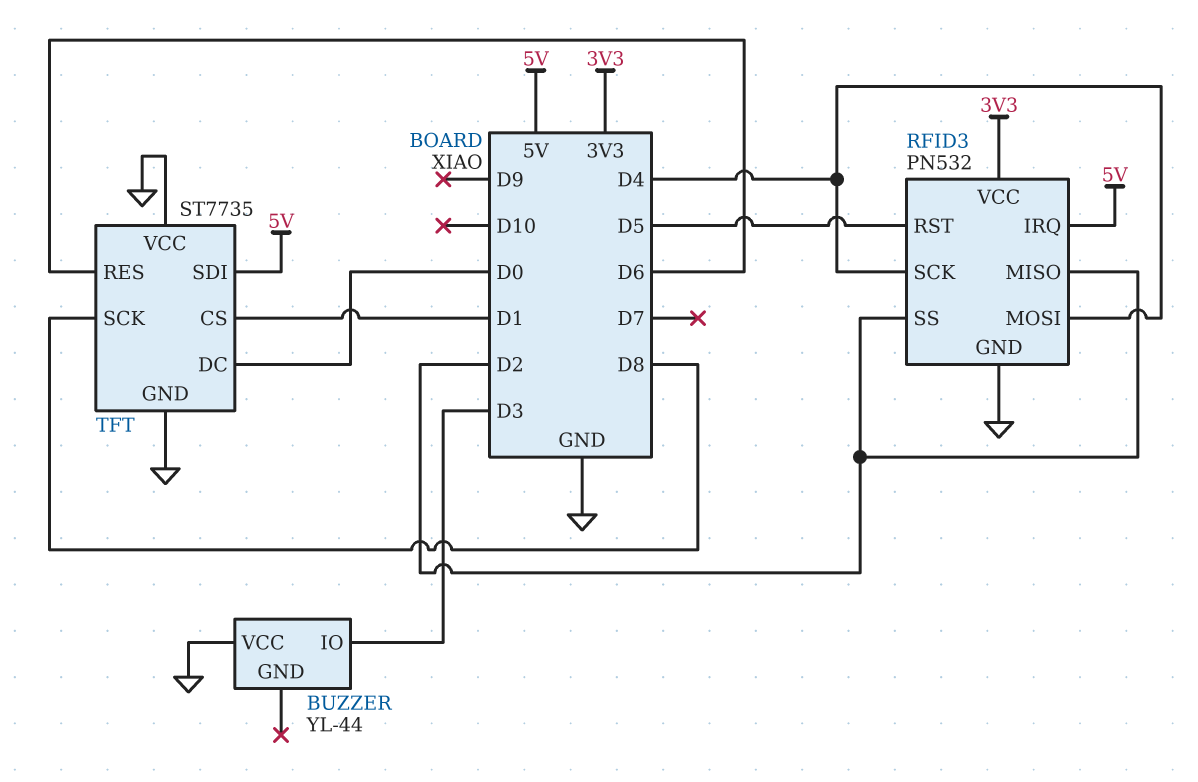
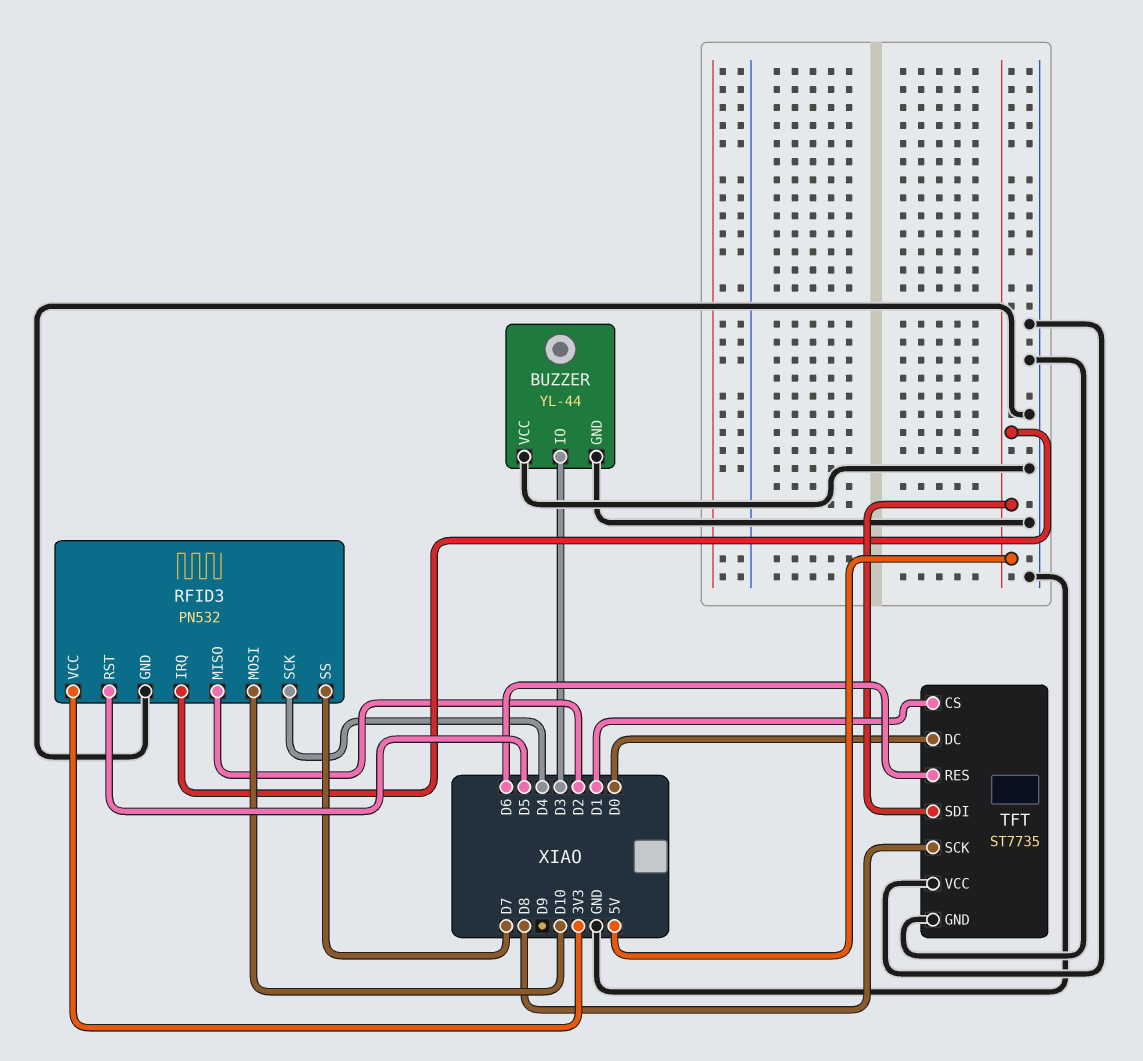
BUZZER pin GND: none -> GND
RFID3 pin MOSI: D4 -> D10
RFID3 pin SS: D2 -> D7

